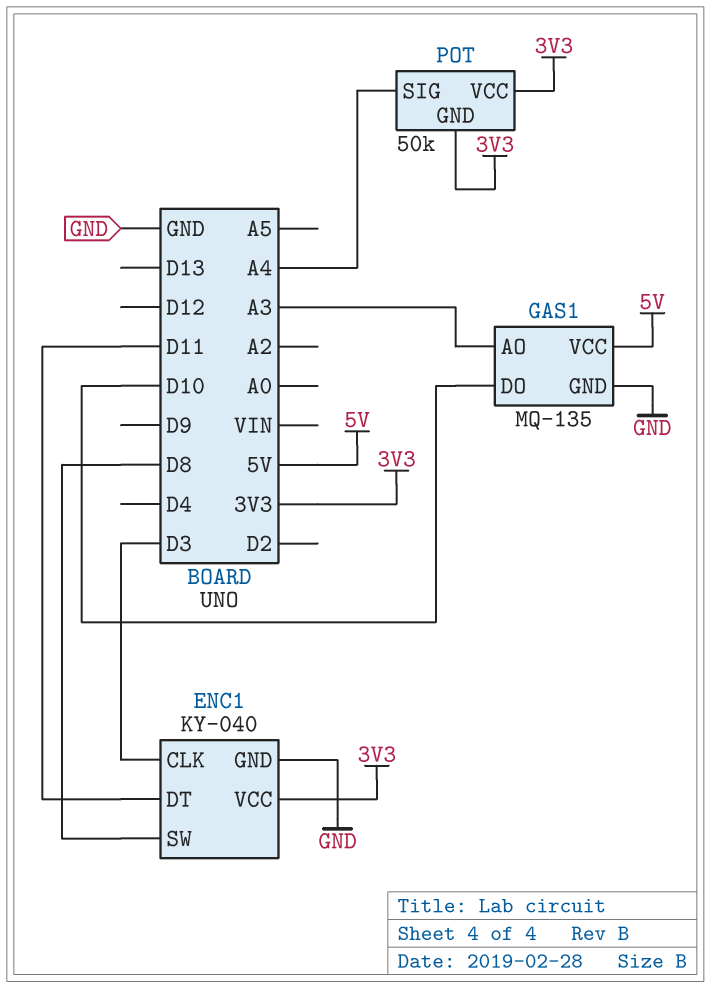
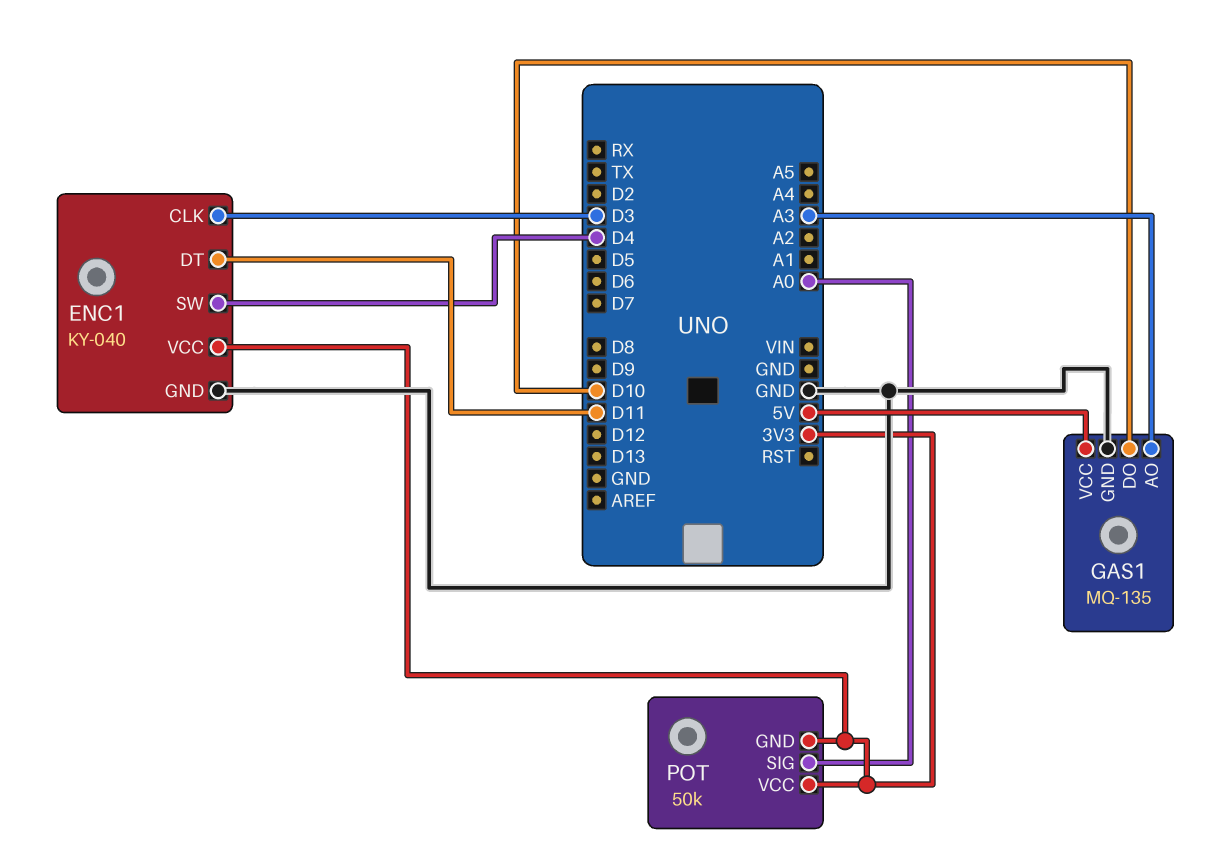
ENC1 pin SW: D8 -> D4
POT pin SIG: A4 -> A0

